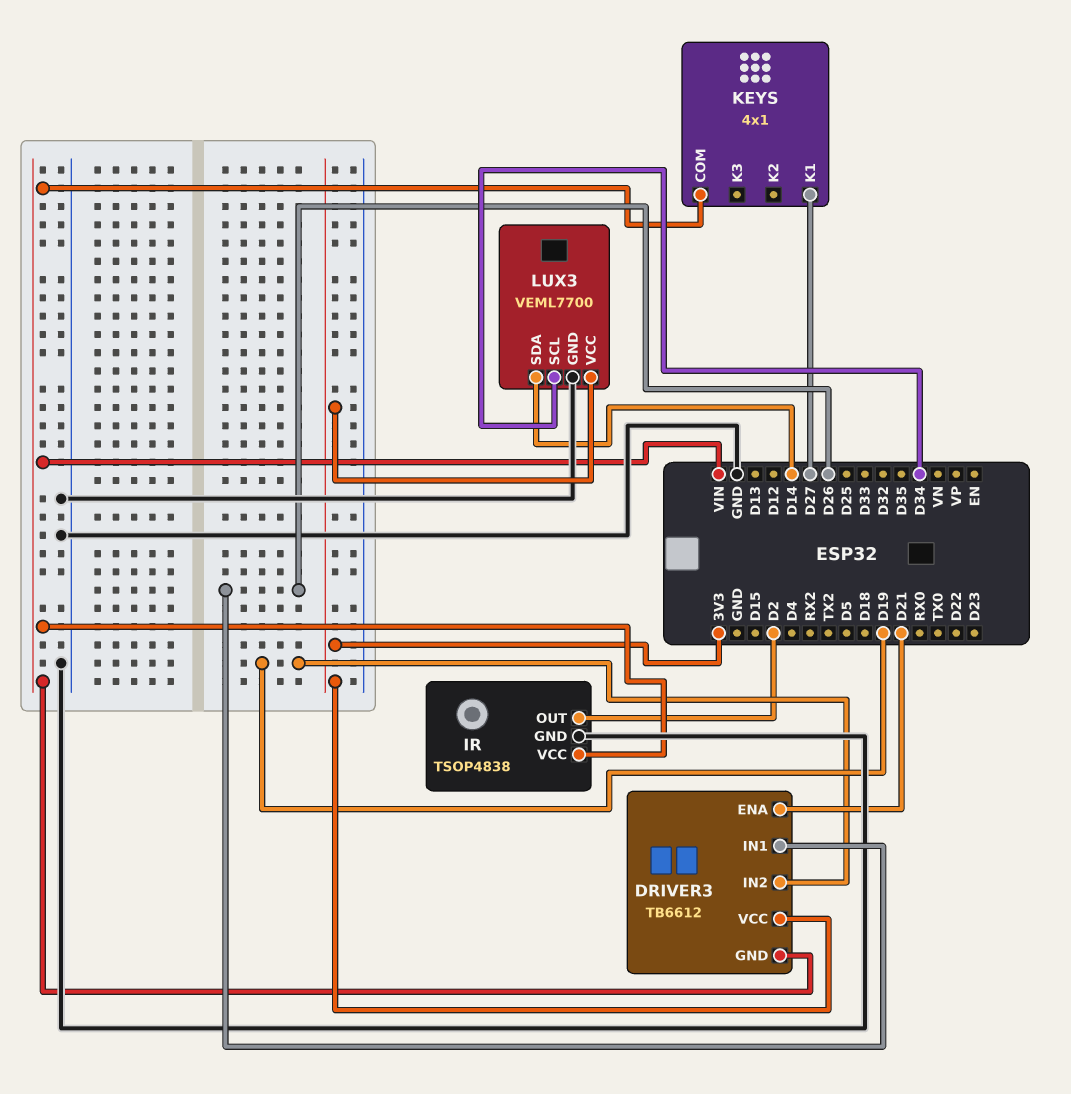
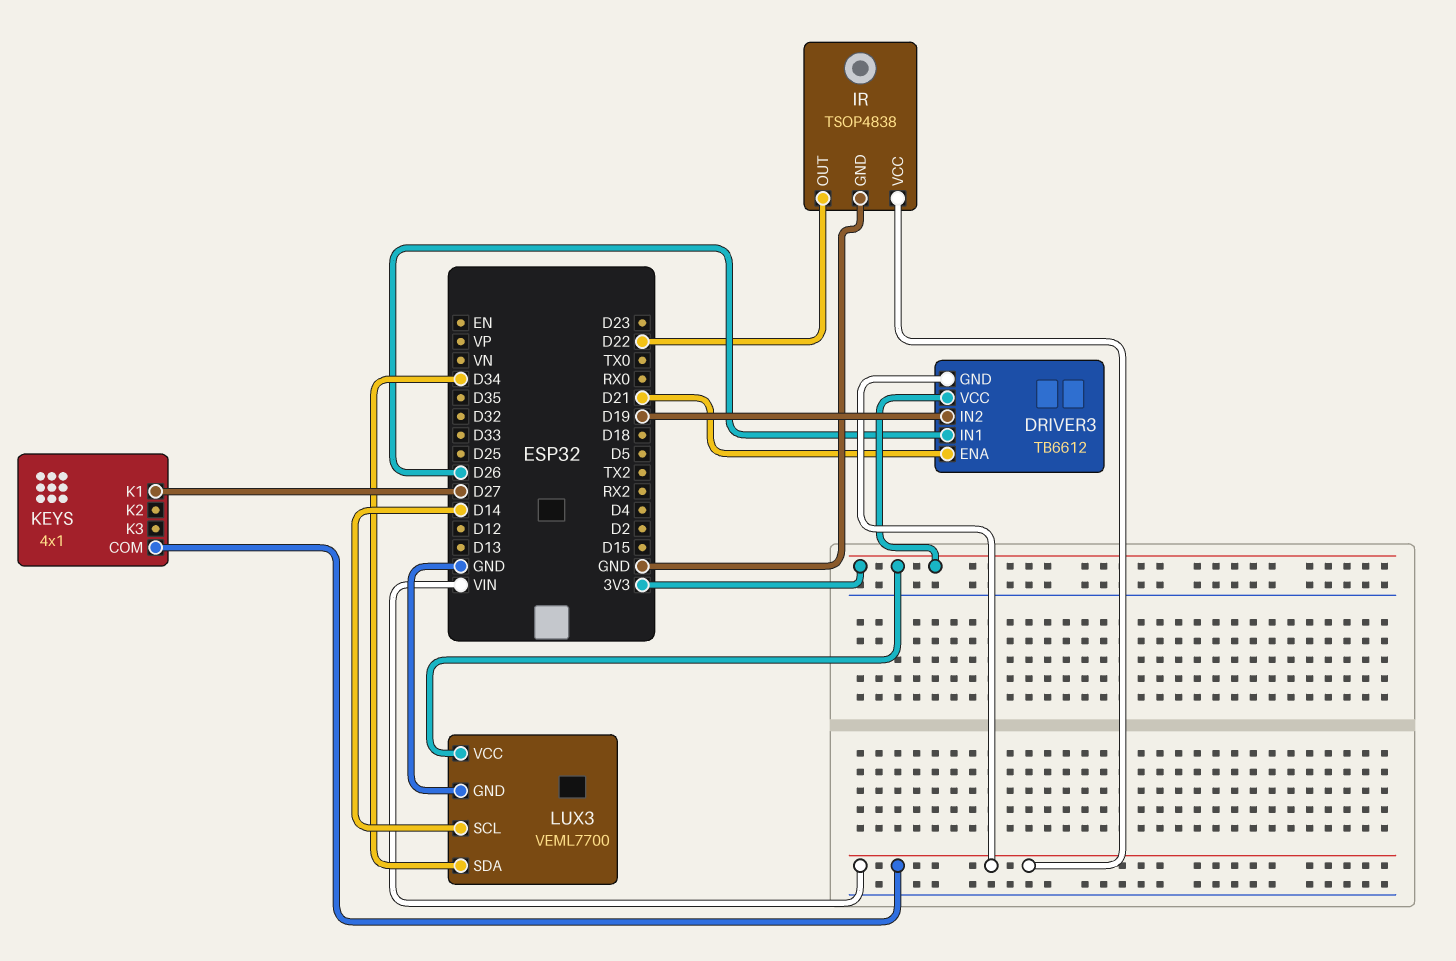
IR pin OUT: D2 -> D22
LUX3 pin SCL: D34 -> D14
LUX3 pin SDA: D14 -> D34

